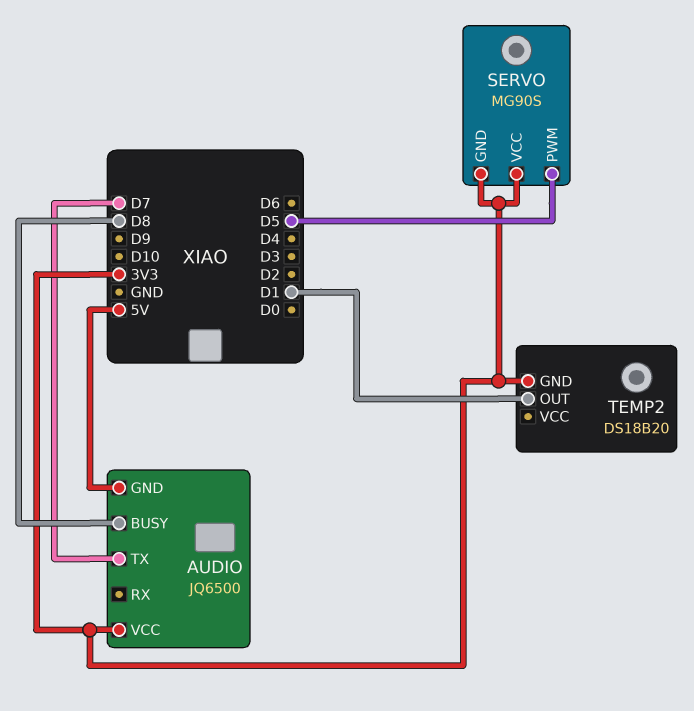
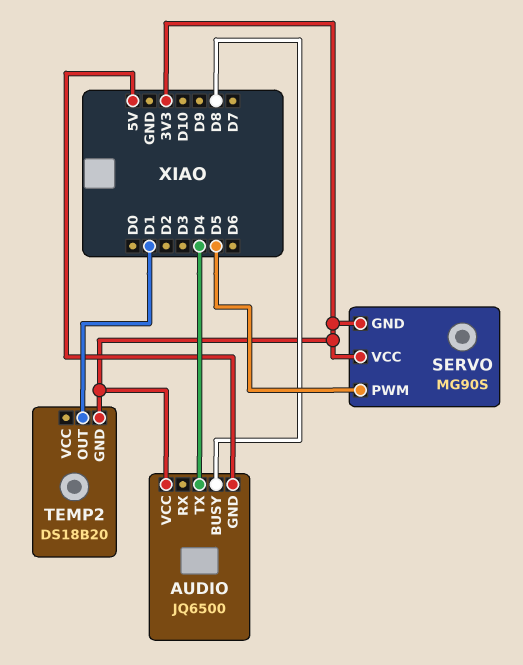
AUDIO pin TX: D7 -> D4

